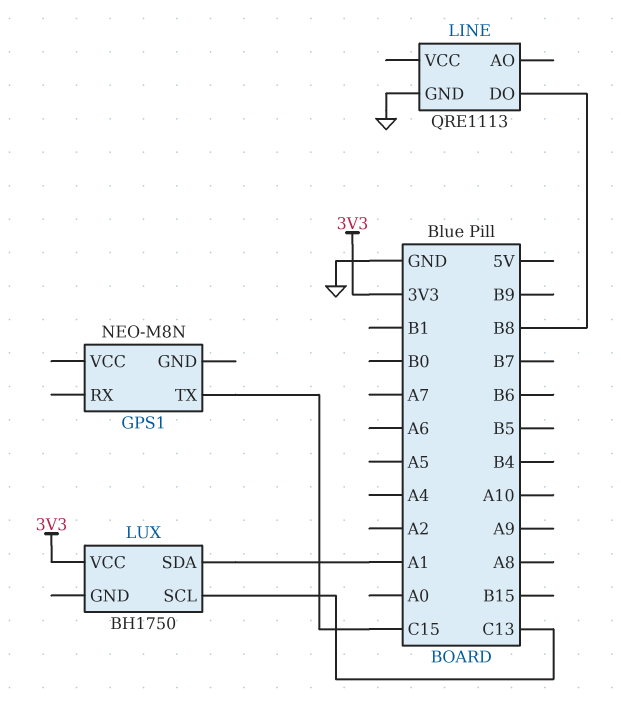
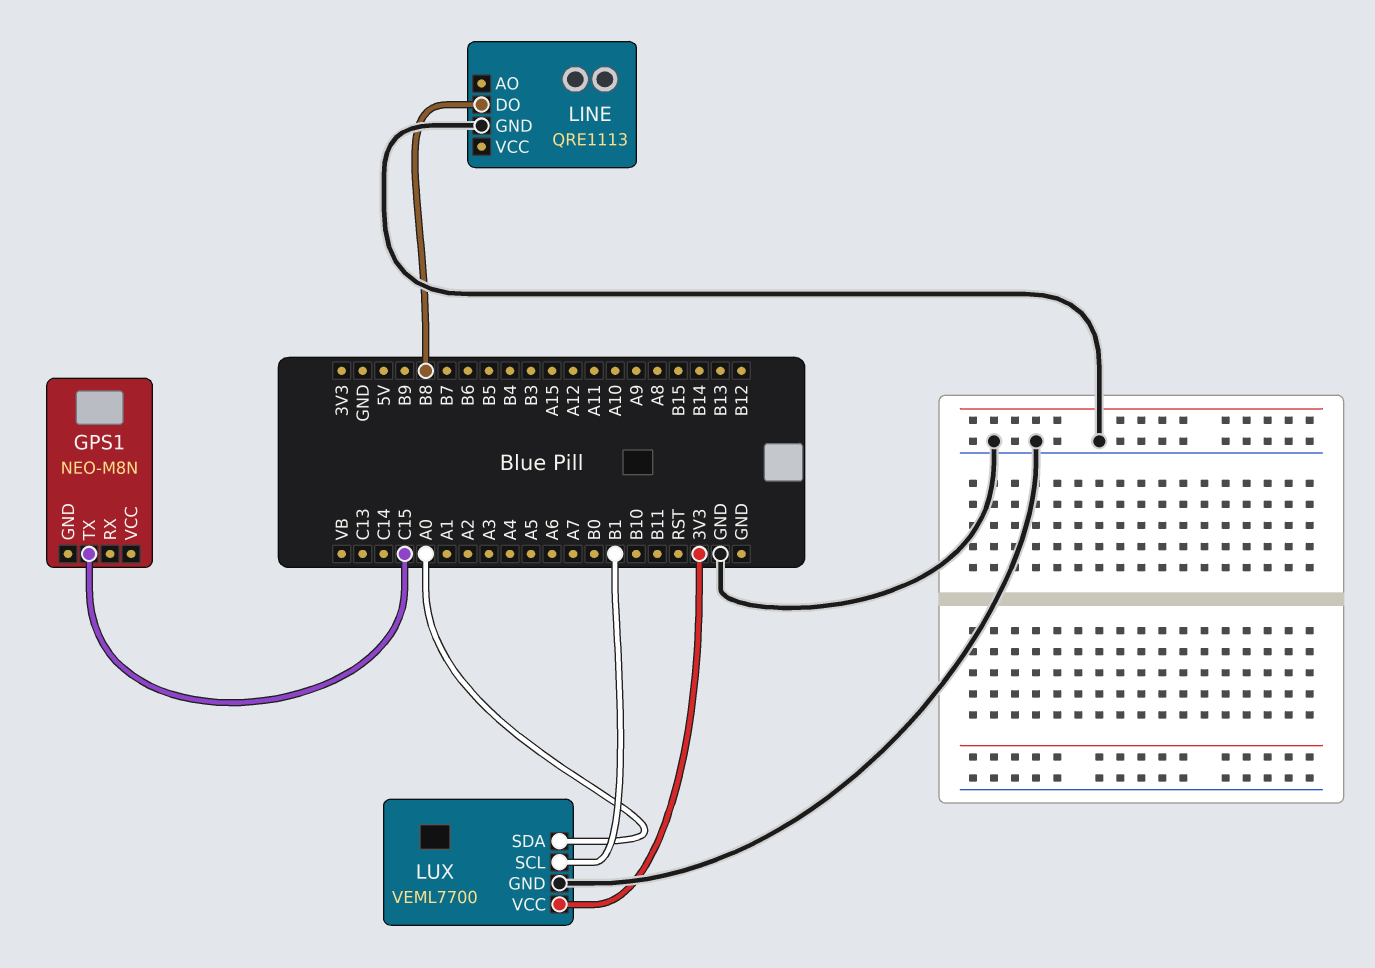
LUX: BH1750 -> VEML7700
LUX pin GND: none -> GND
LUX pin SCL: C13 -> B1
LUX pin SDA: A1 -> A0

